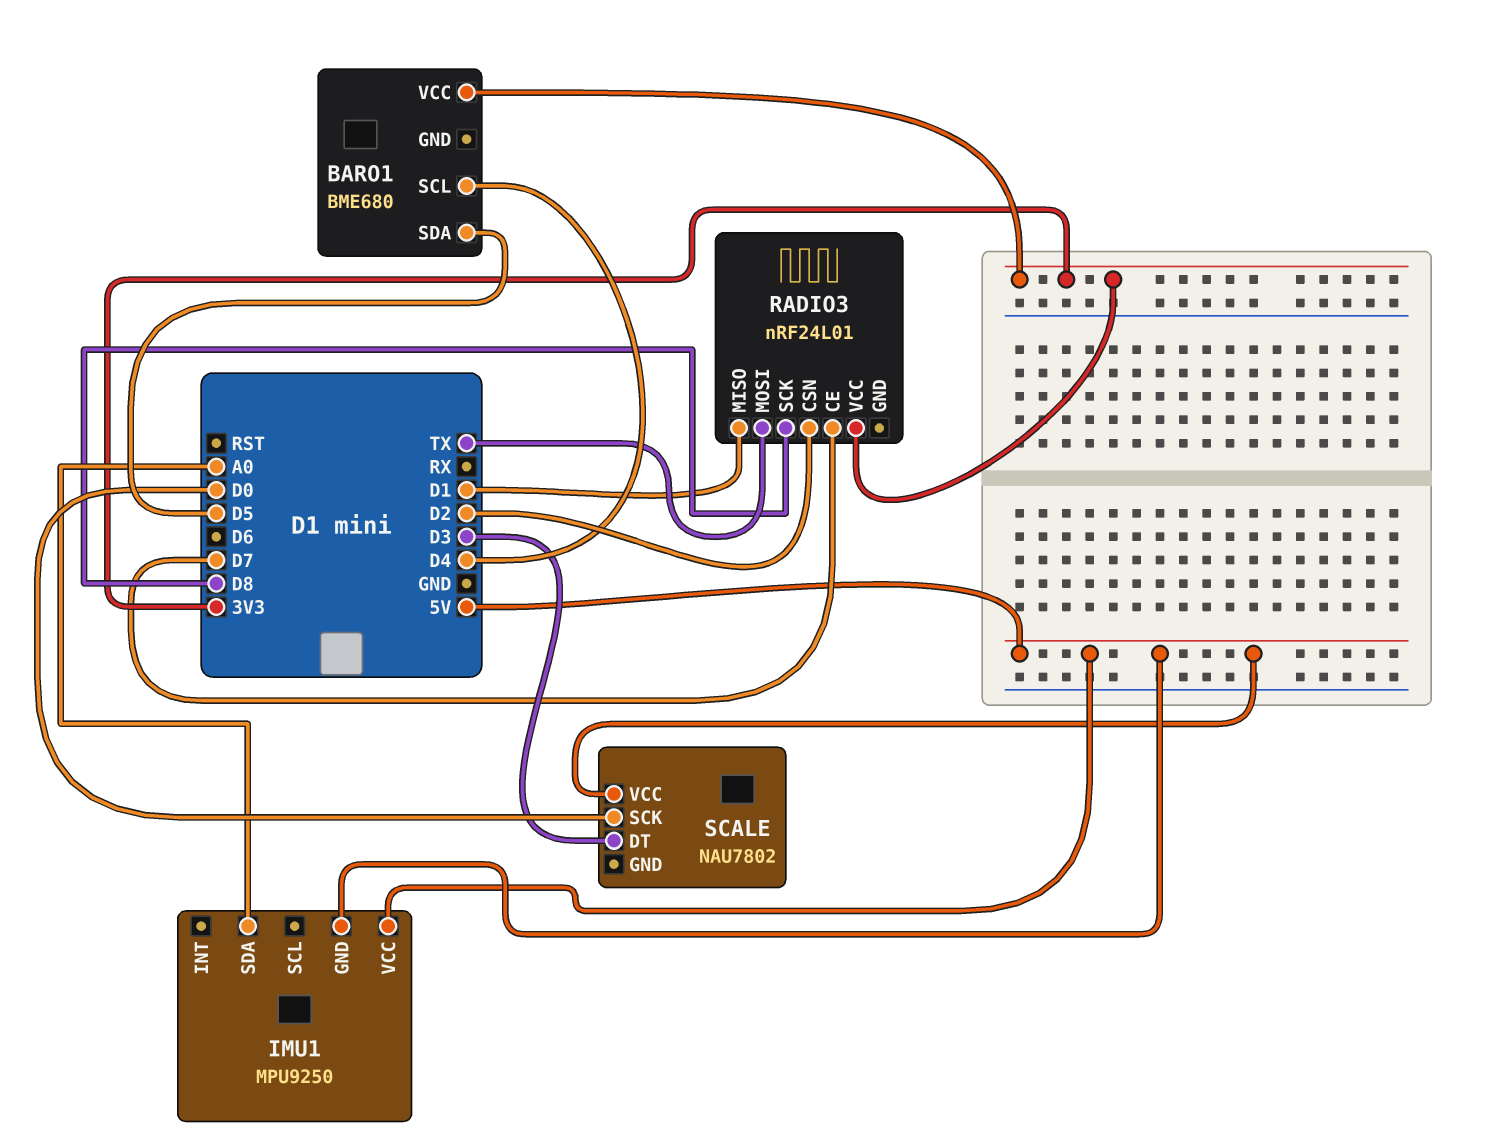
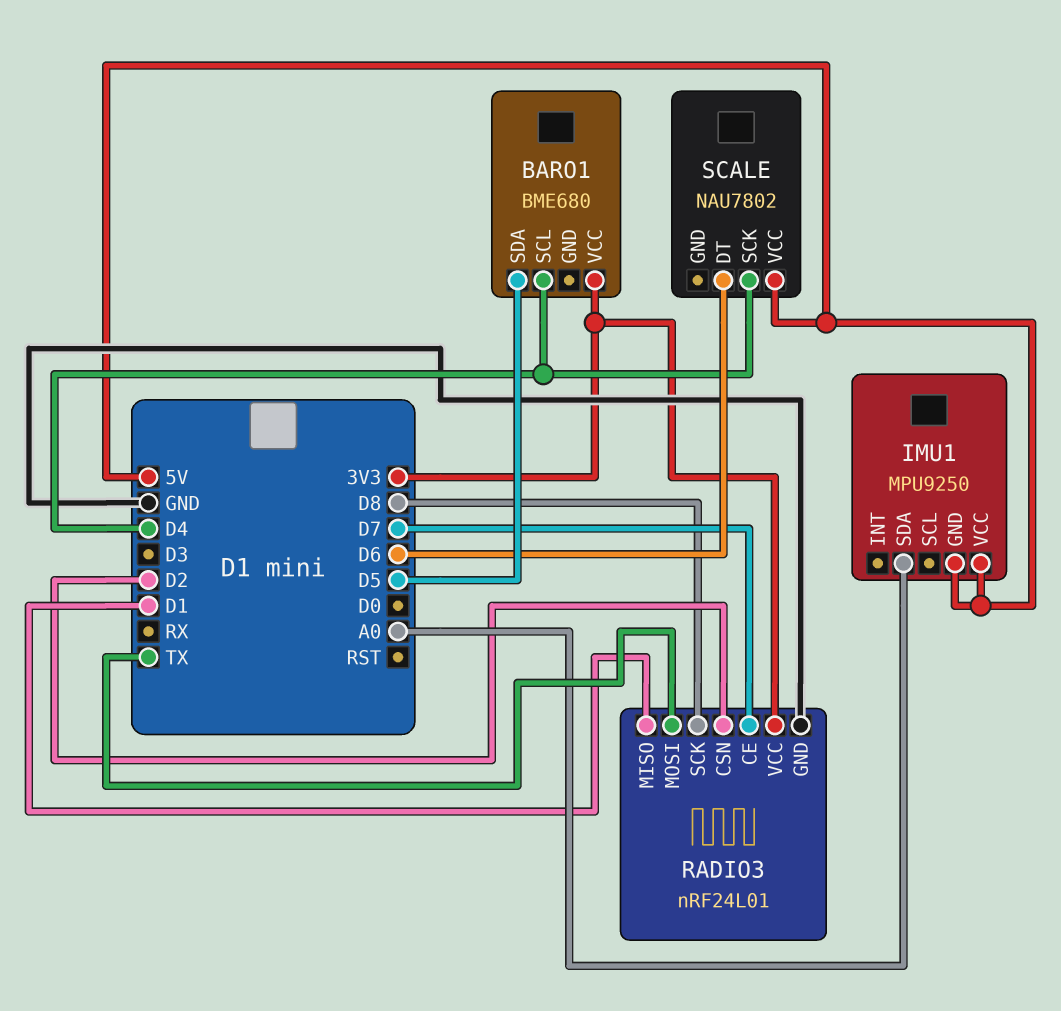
RADIO3 pin GND: none -> GND
SCALE pin DT: D3 -> D6
SCALE pin SCK: D0 -> D4

